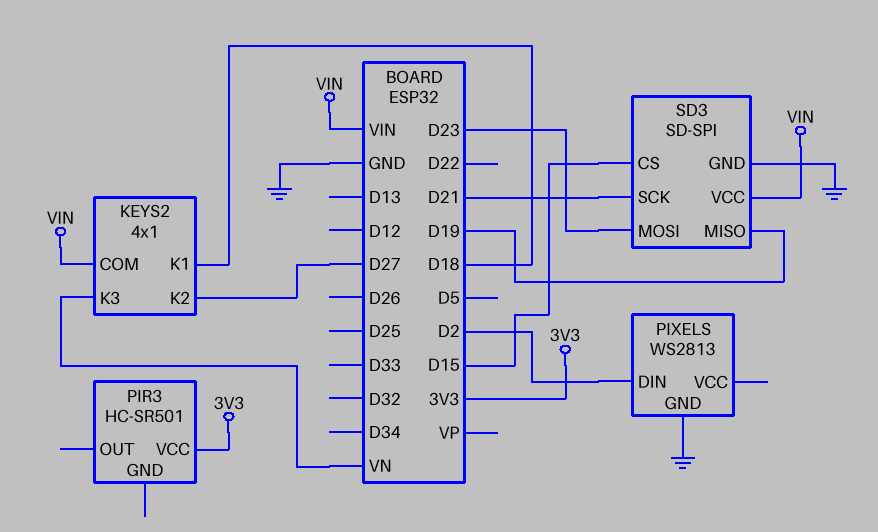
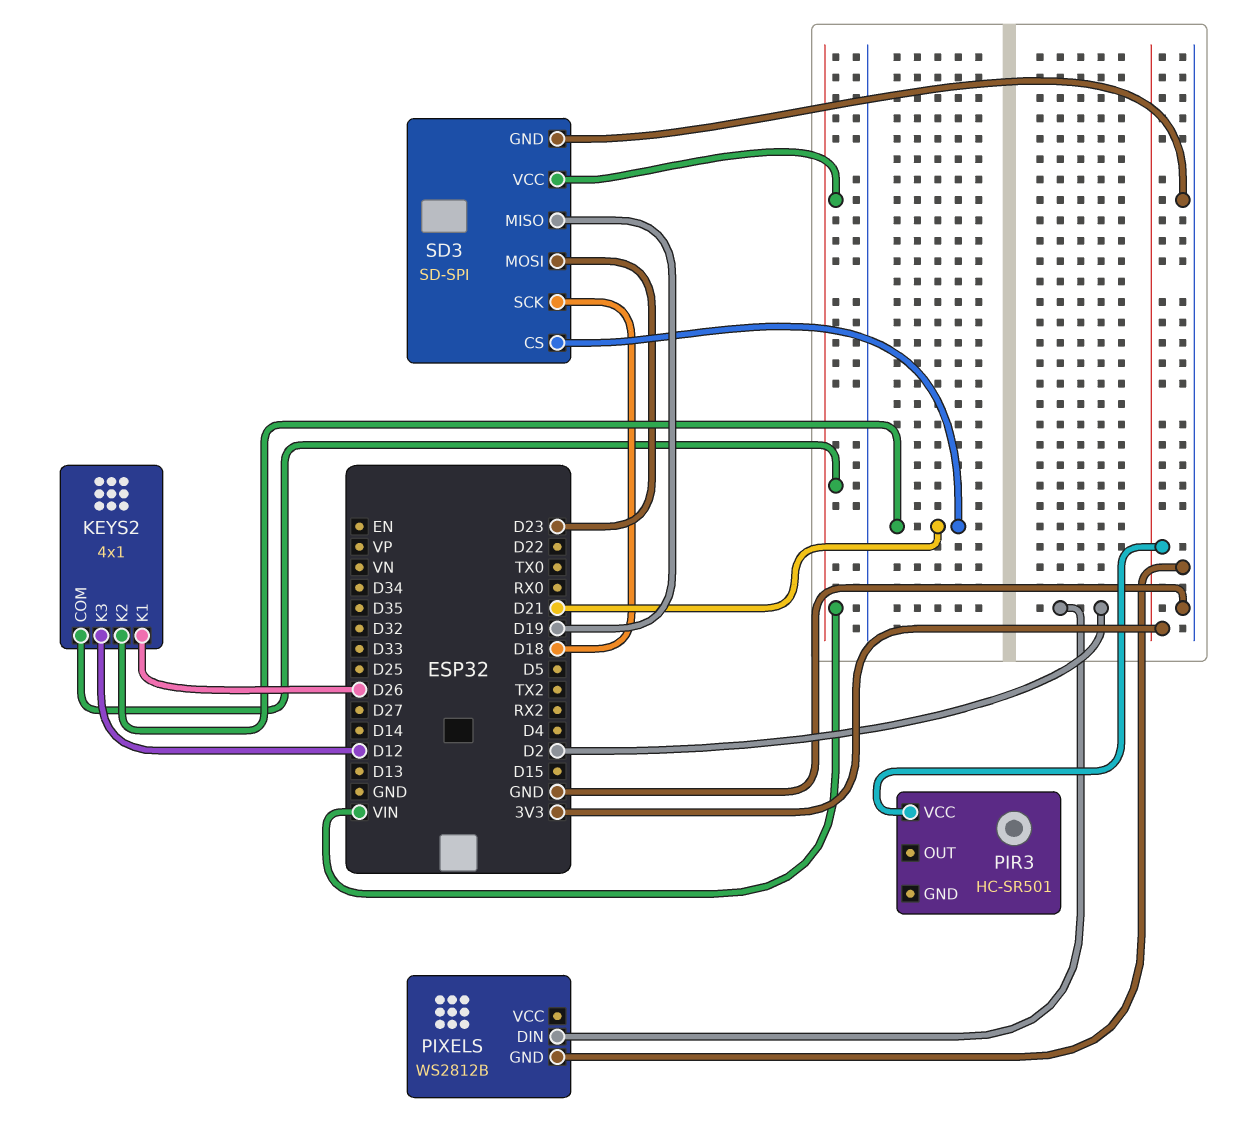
KEYS2 pin K1: D18 -> D26
KEYS2 pin K2: D27 -> D21
KEYS2 pin K3: VN -> D12
PIXELS: WS2813 -> WS2812B
SD3 pin CS: D15 -> D21
SD3 pin SCK: D21 -> D18

